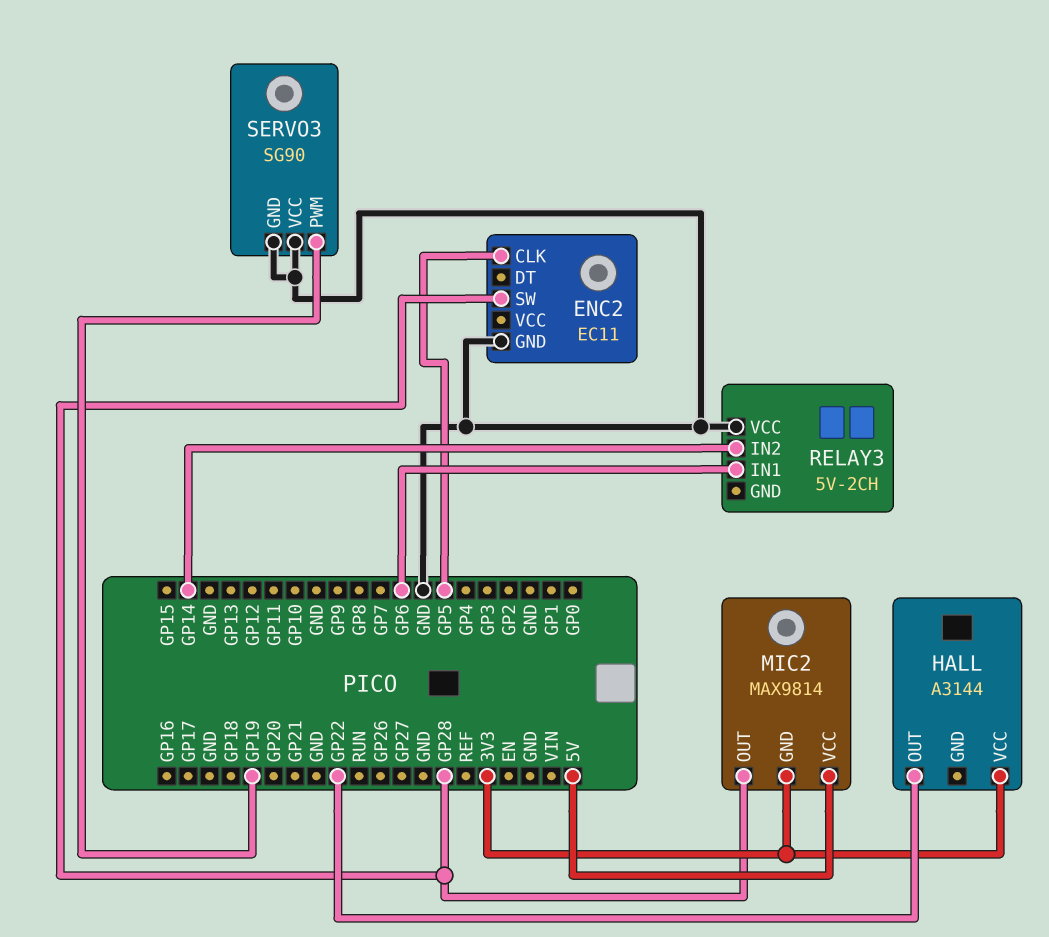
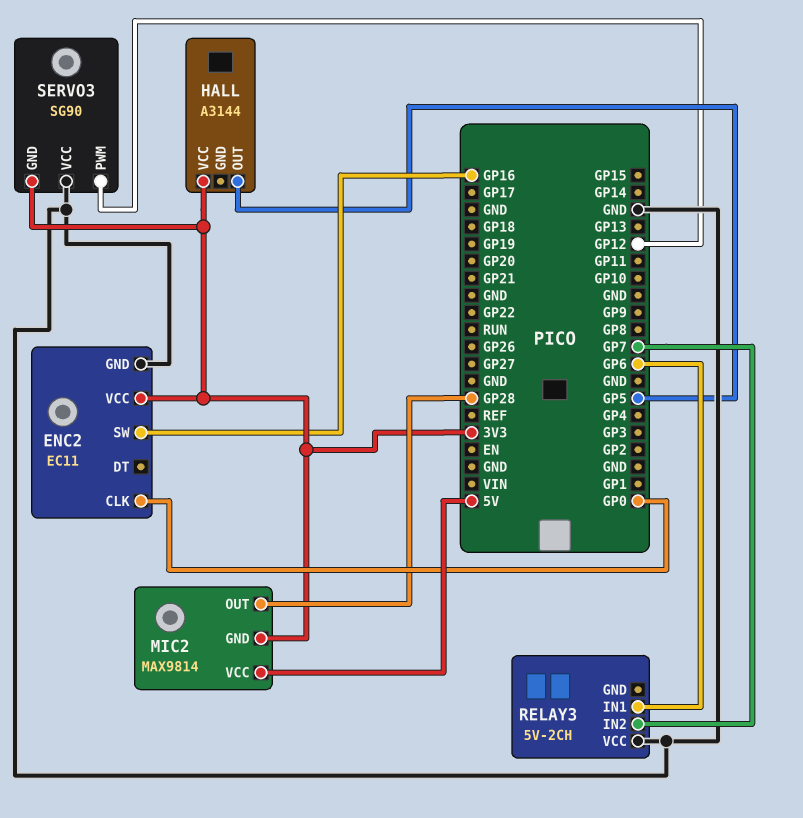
ENC2 pin CLK: GP5 -> GP0
ENC2 pin SW: GP28 -> GP16
ENC2 pin VCC: none -> 3V3
HALL pin OUT: GP22 -> GP5
RELAY3 pin IN2: GP14 -> GP7
SERVO3 pin GND: GND -> 3V3
SERVO3 pin PWM: GP19 -> GP12

